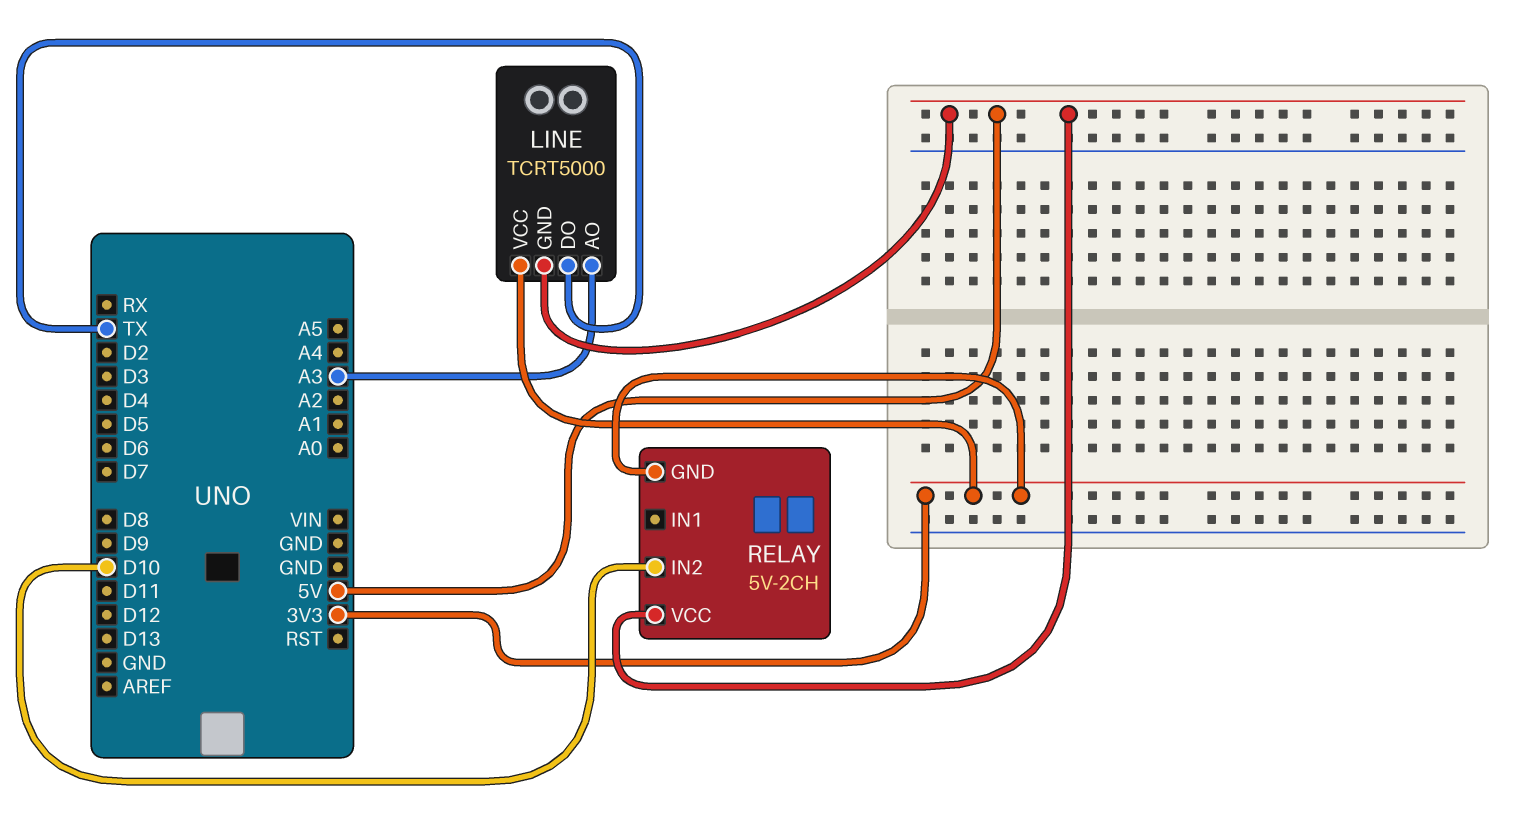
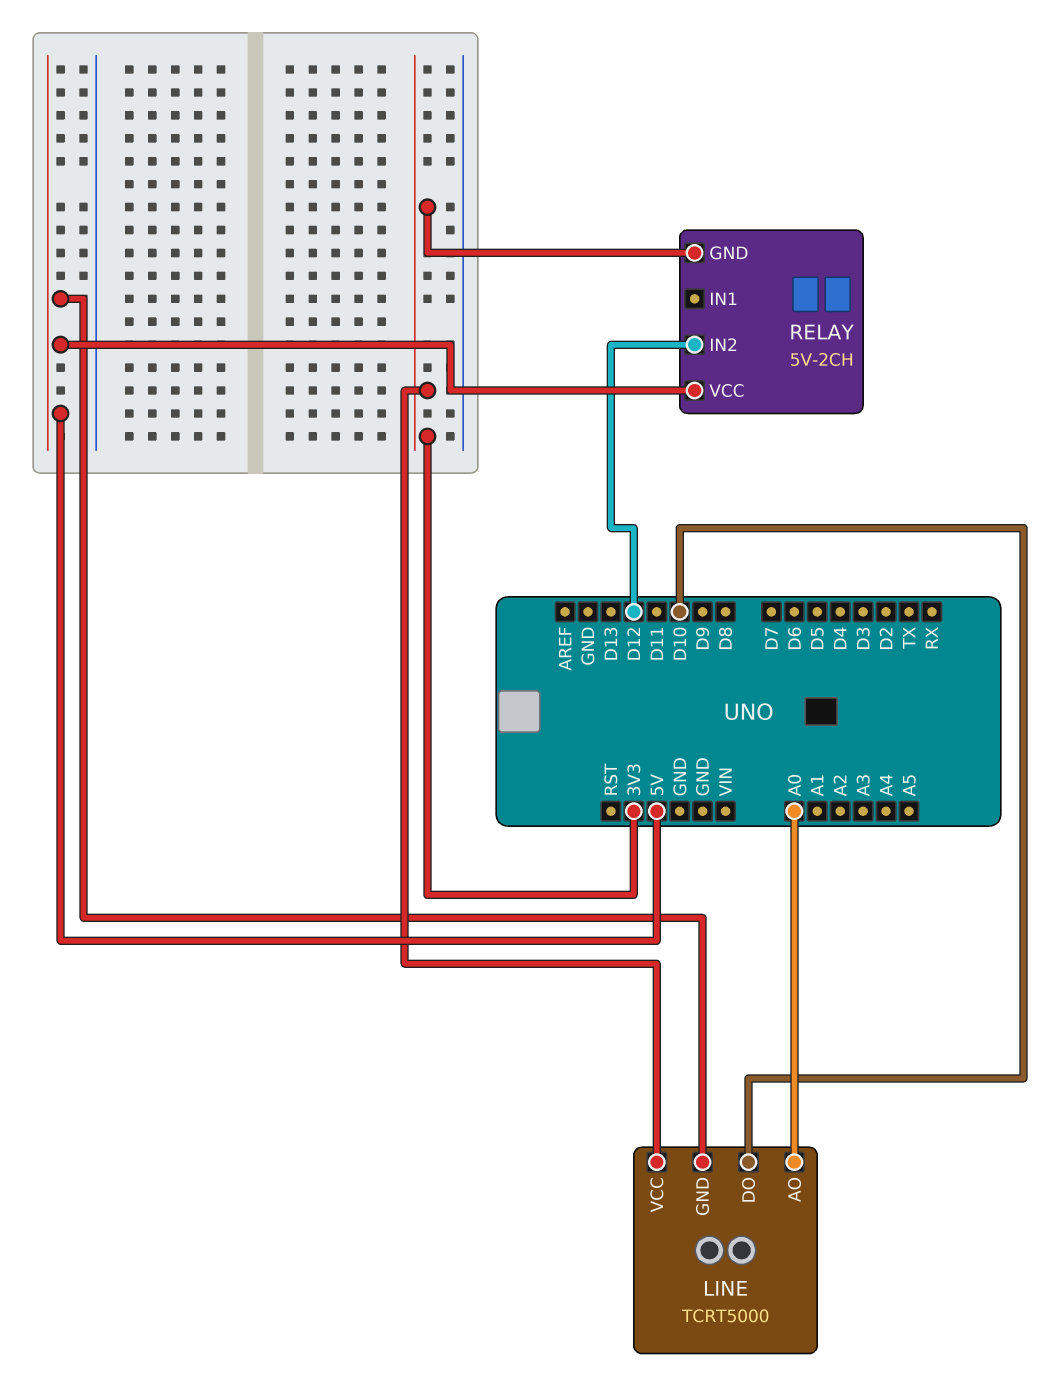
LINE pin AO: A3 -> A0
LINE pin DO: TX -> D10
RELAY pin IN2: D10 -> D12

